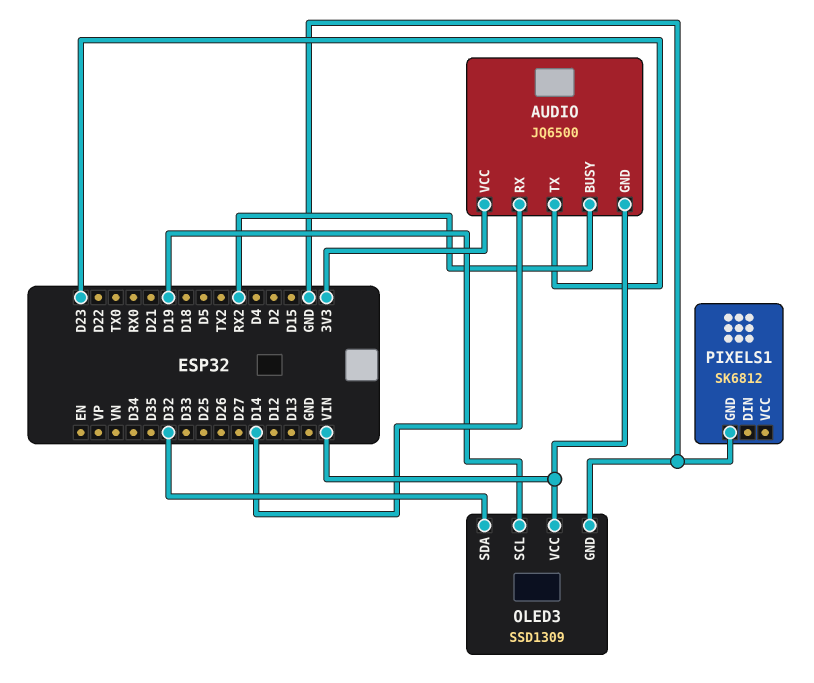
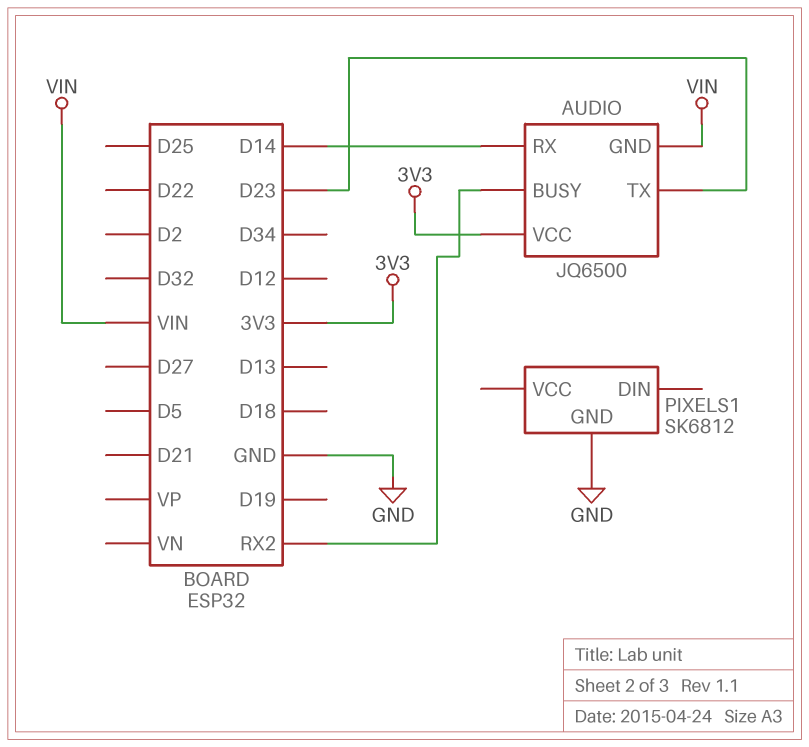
OLED3: SSD1309 -> none
OLED3 pin GND: GND -> none
OLED3 pin SCL: D19 -> none
OLED3 pin SDA: D32 -> none
OLED3 pin VCC: VIN -> none

